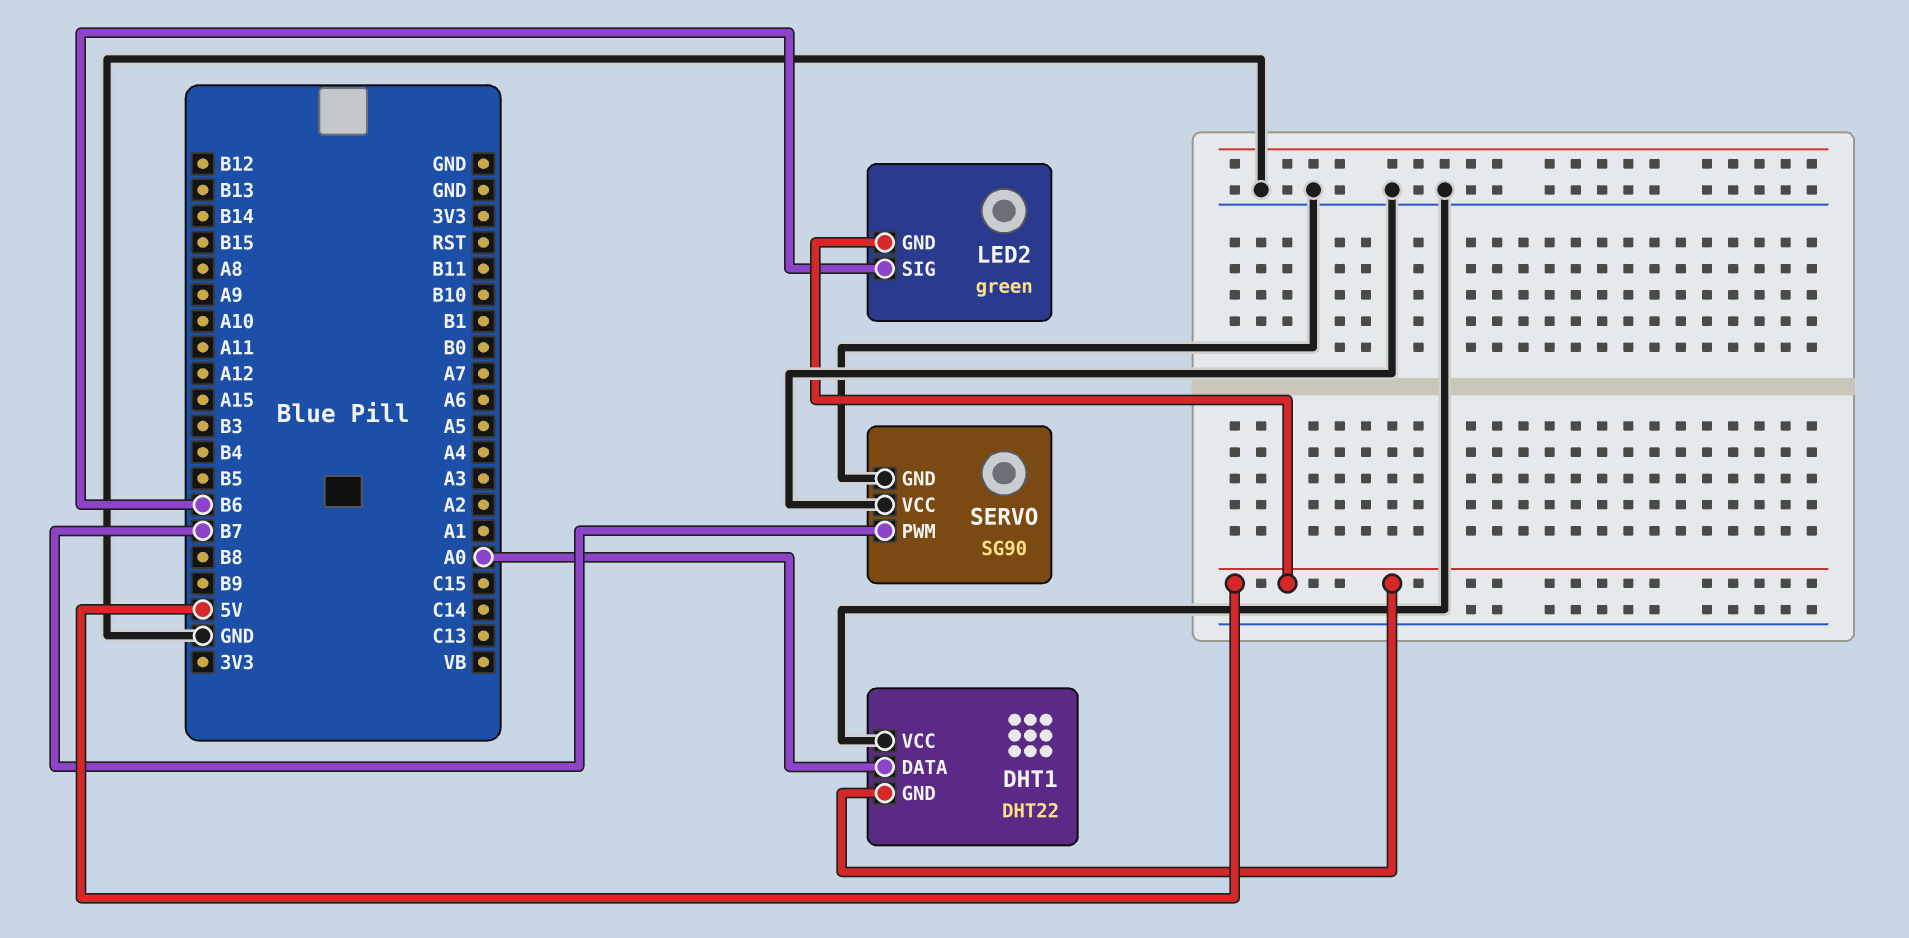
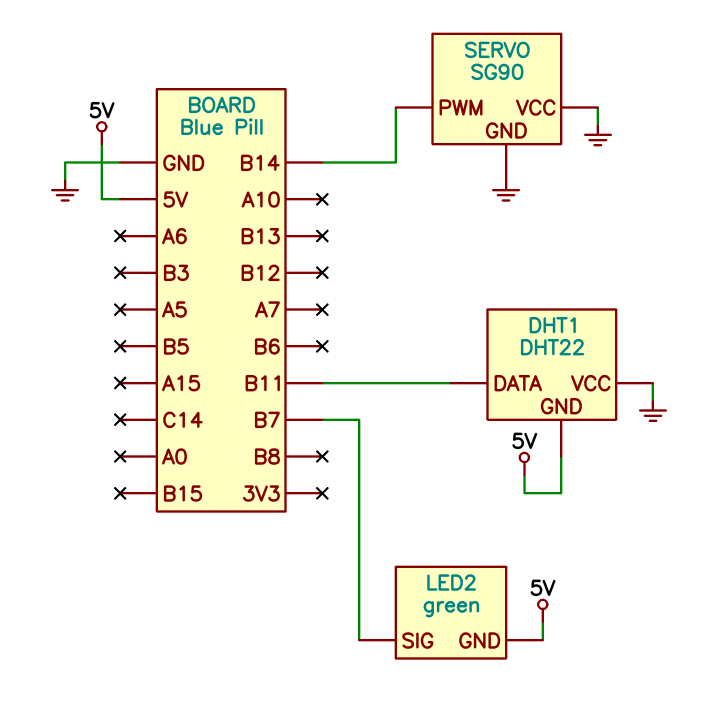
DHT1 pin DATA: A0 -> B11
LED2 pin SIG: B6 -> B7
SERVO pin PWM: B7 -> B14

